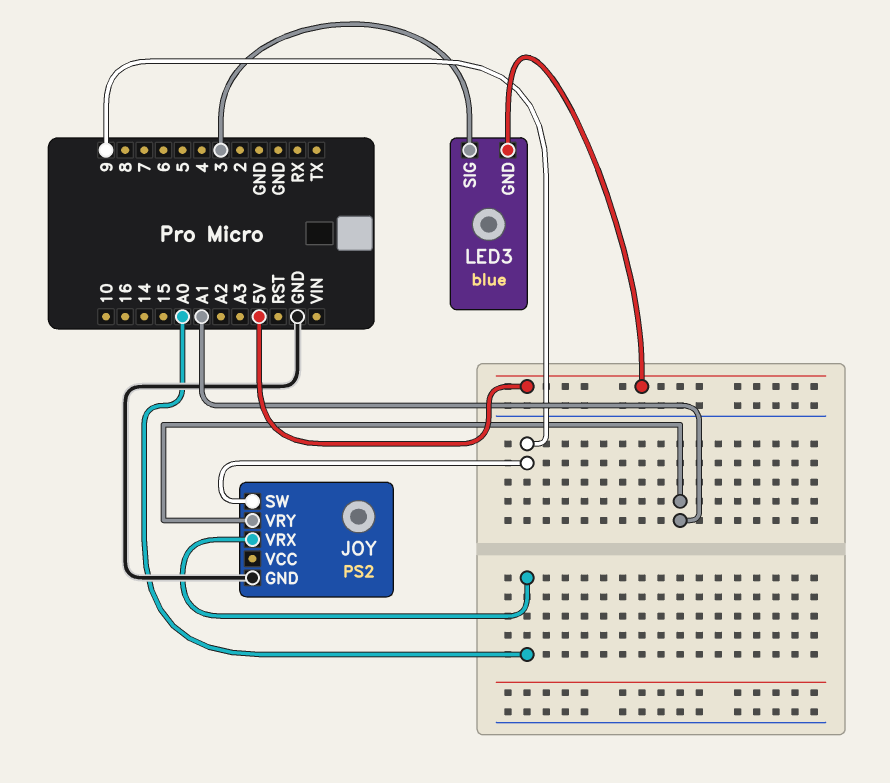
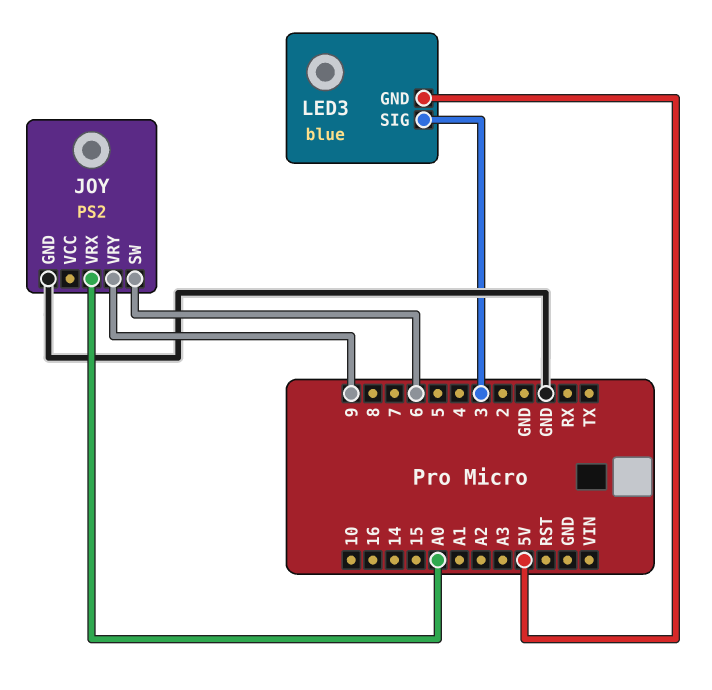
JOY pin SW: 9 -> 6
JOY pin VRY: A1 -> 9

